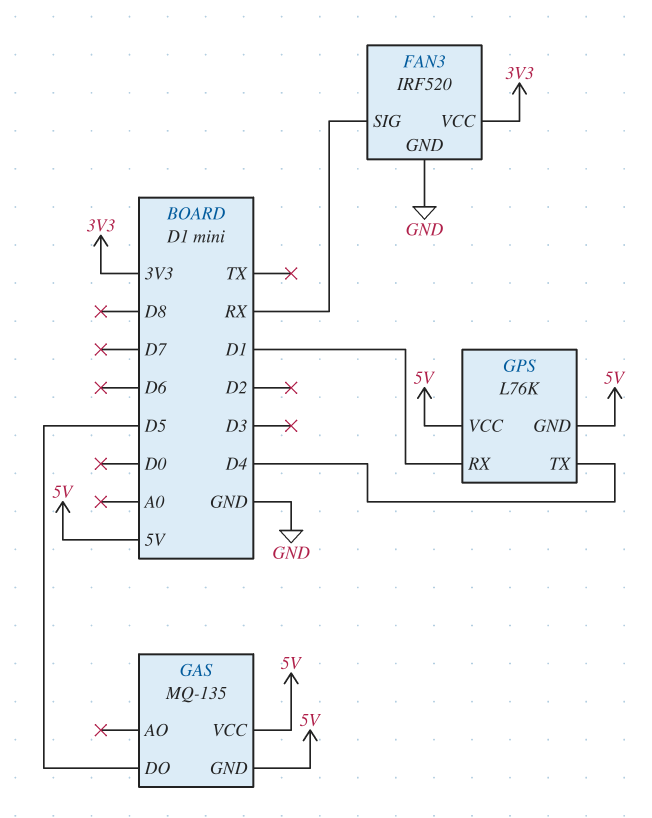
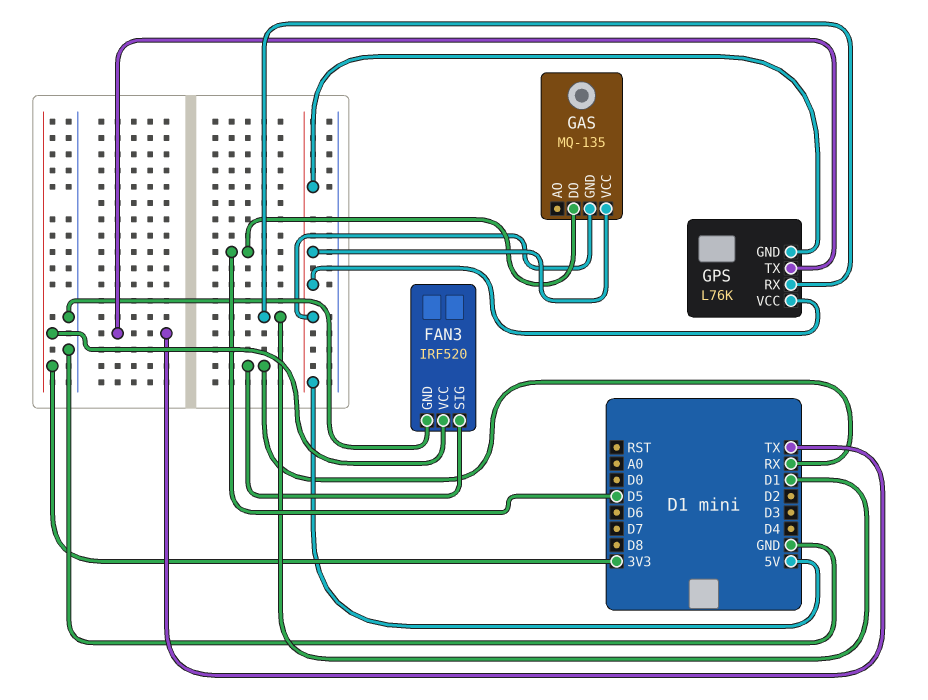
GPS pin TX: D4 -> TX

